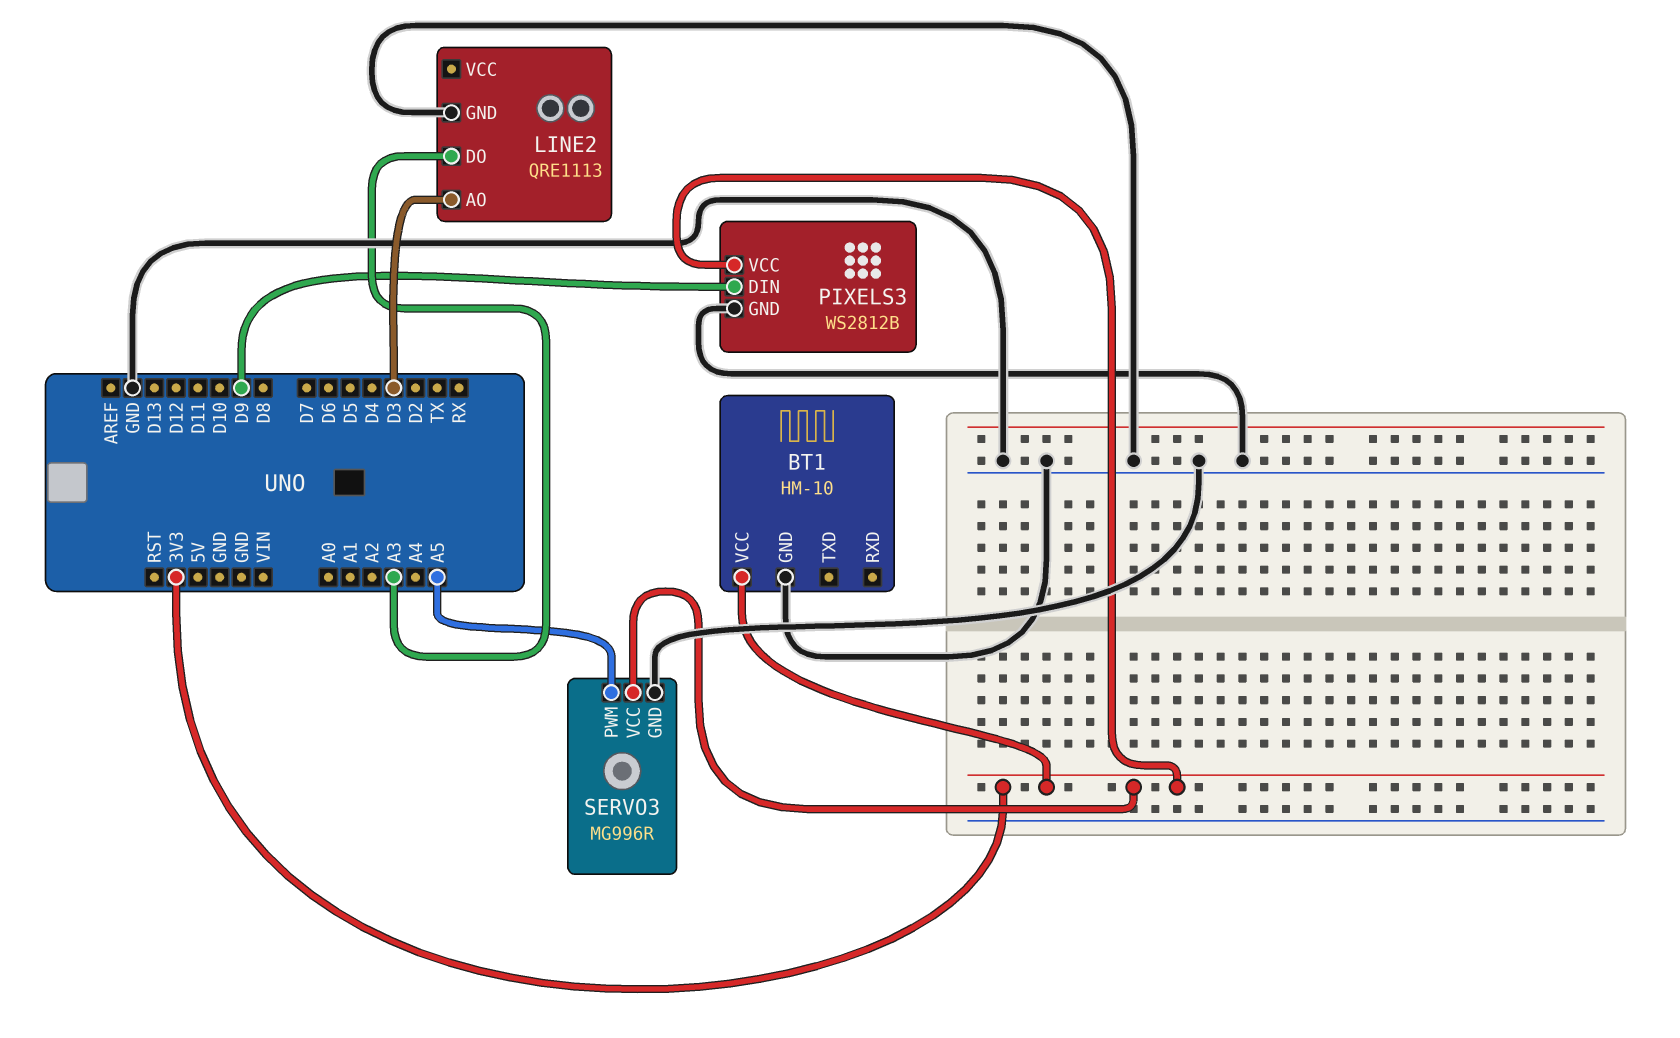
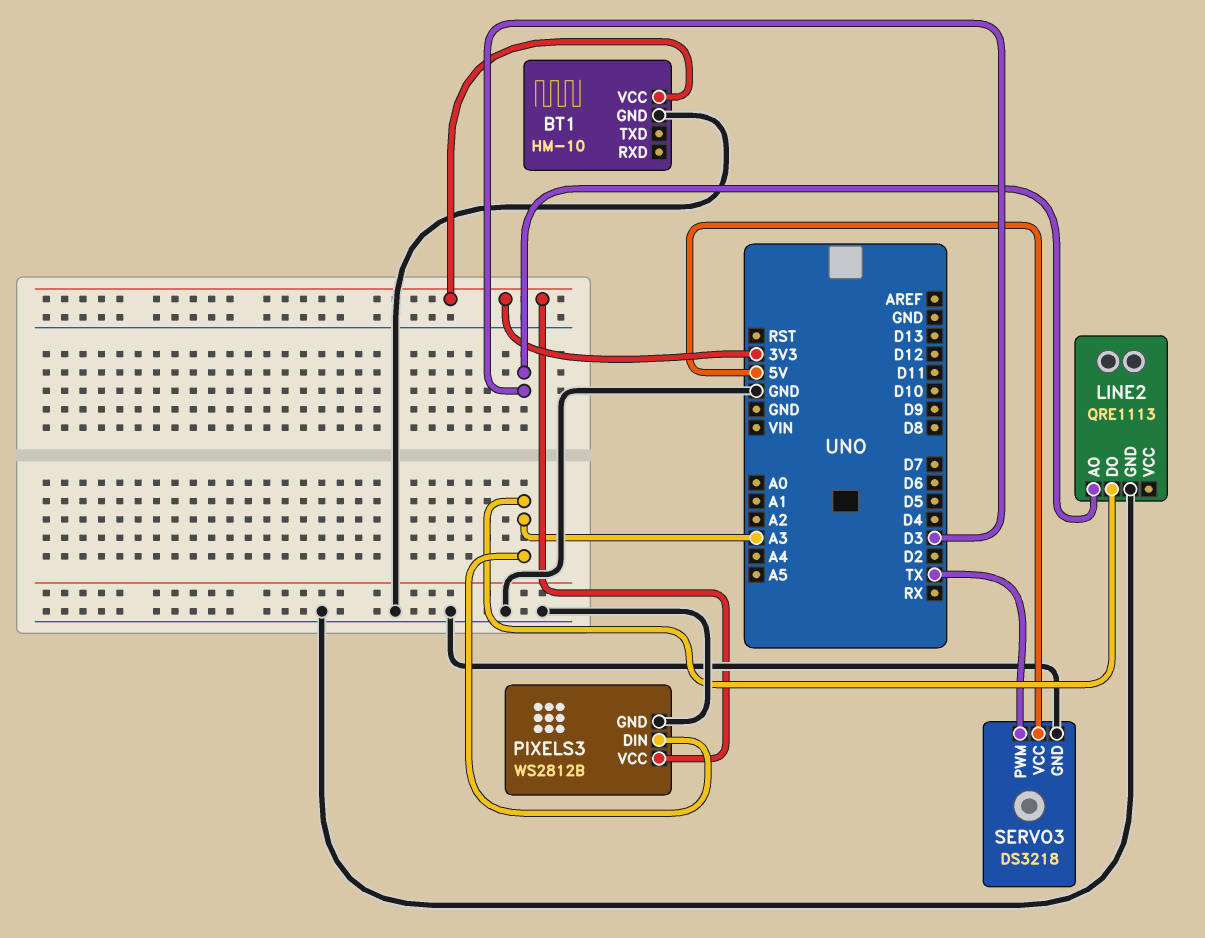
PIXELS3 pin DIN: D9 -> A3
SERVO3: MG996R -> DS3218
SERVO3 pin PWM: A5 -> TX
SERVO3 pin VCC: 3V3 -> 5V

